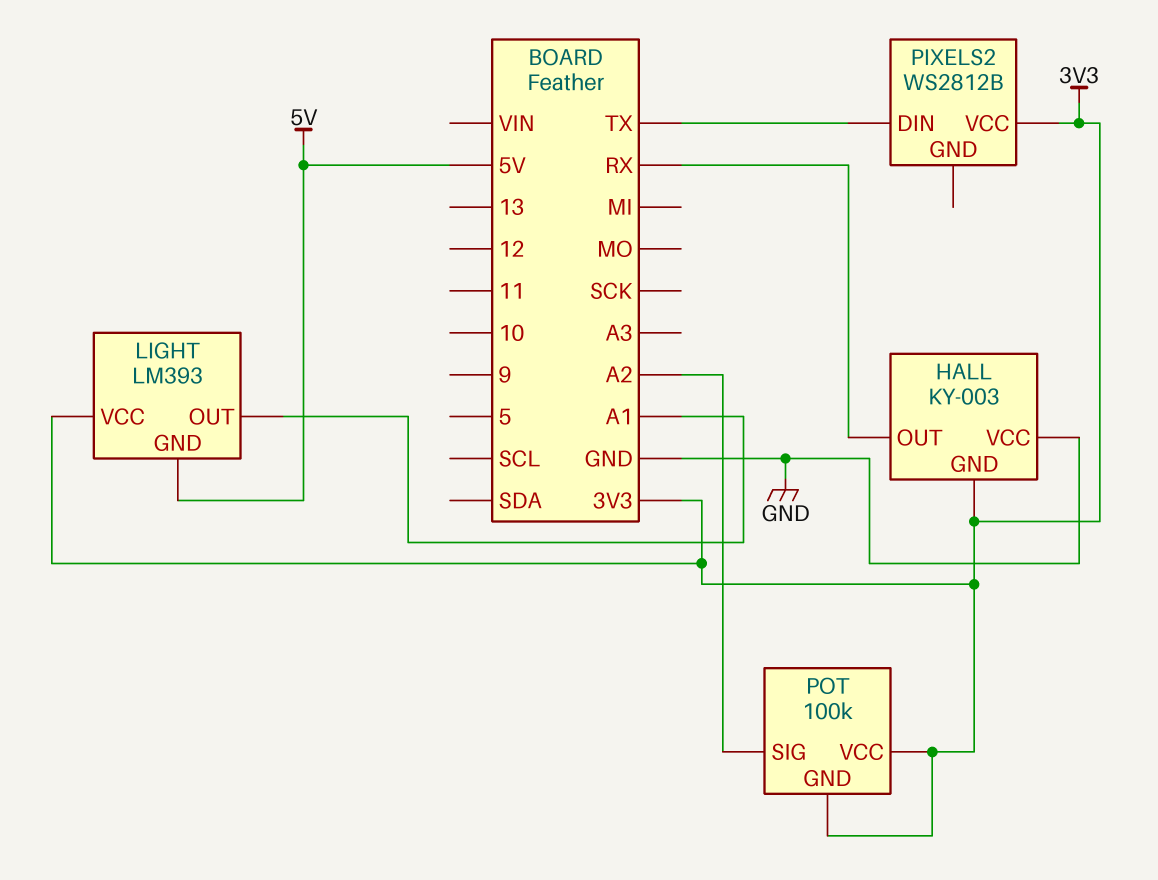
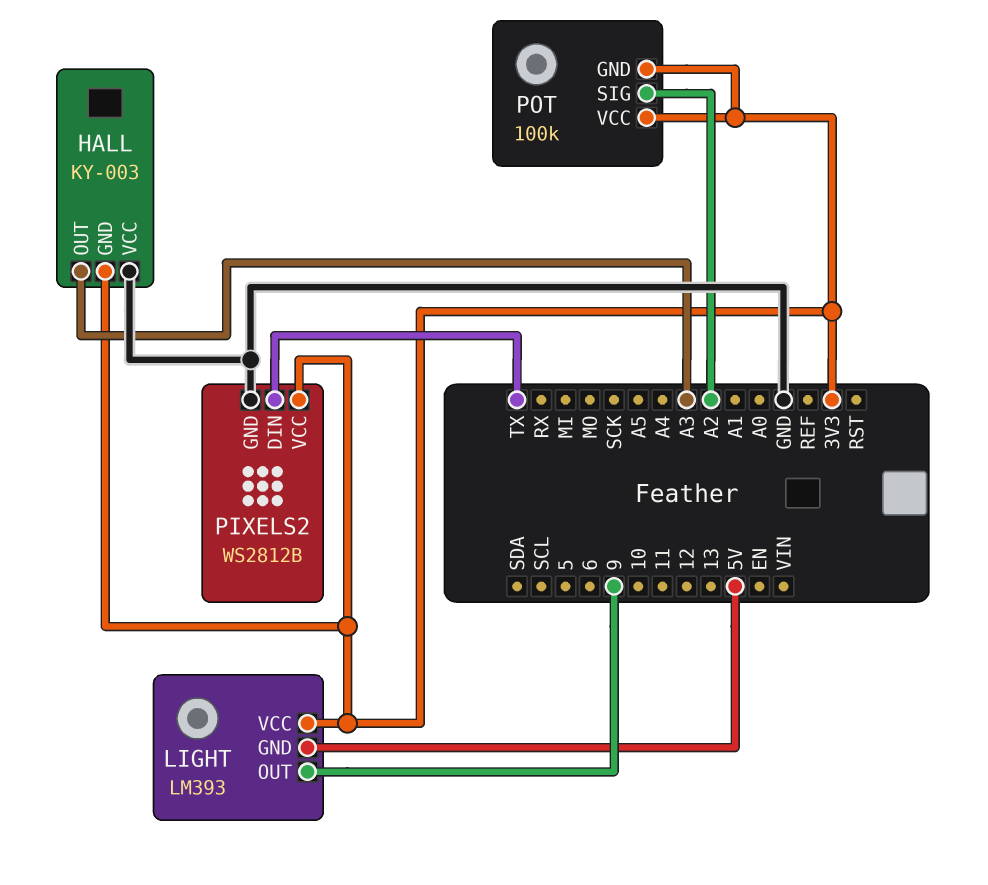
HALL pin OUT: RX -> A3
LIGHT pin OUT: A1 -> 9
PIXELS2 pin GND: none -> GND

